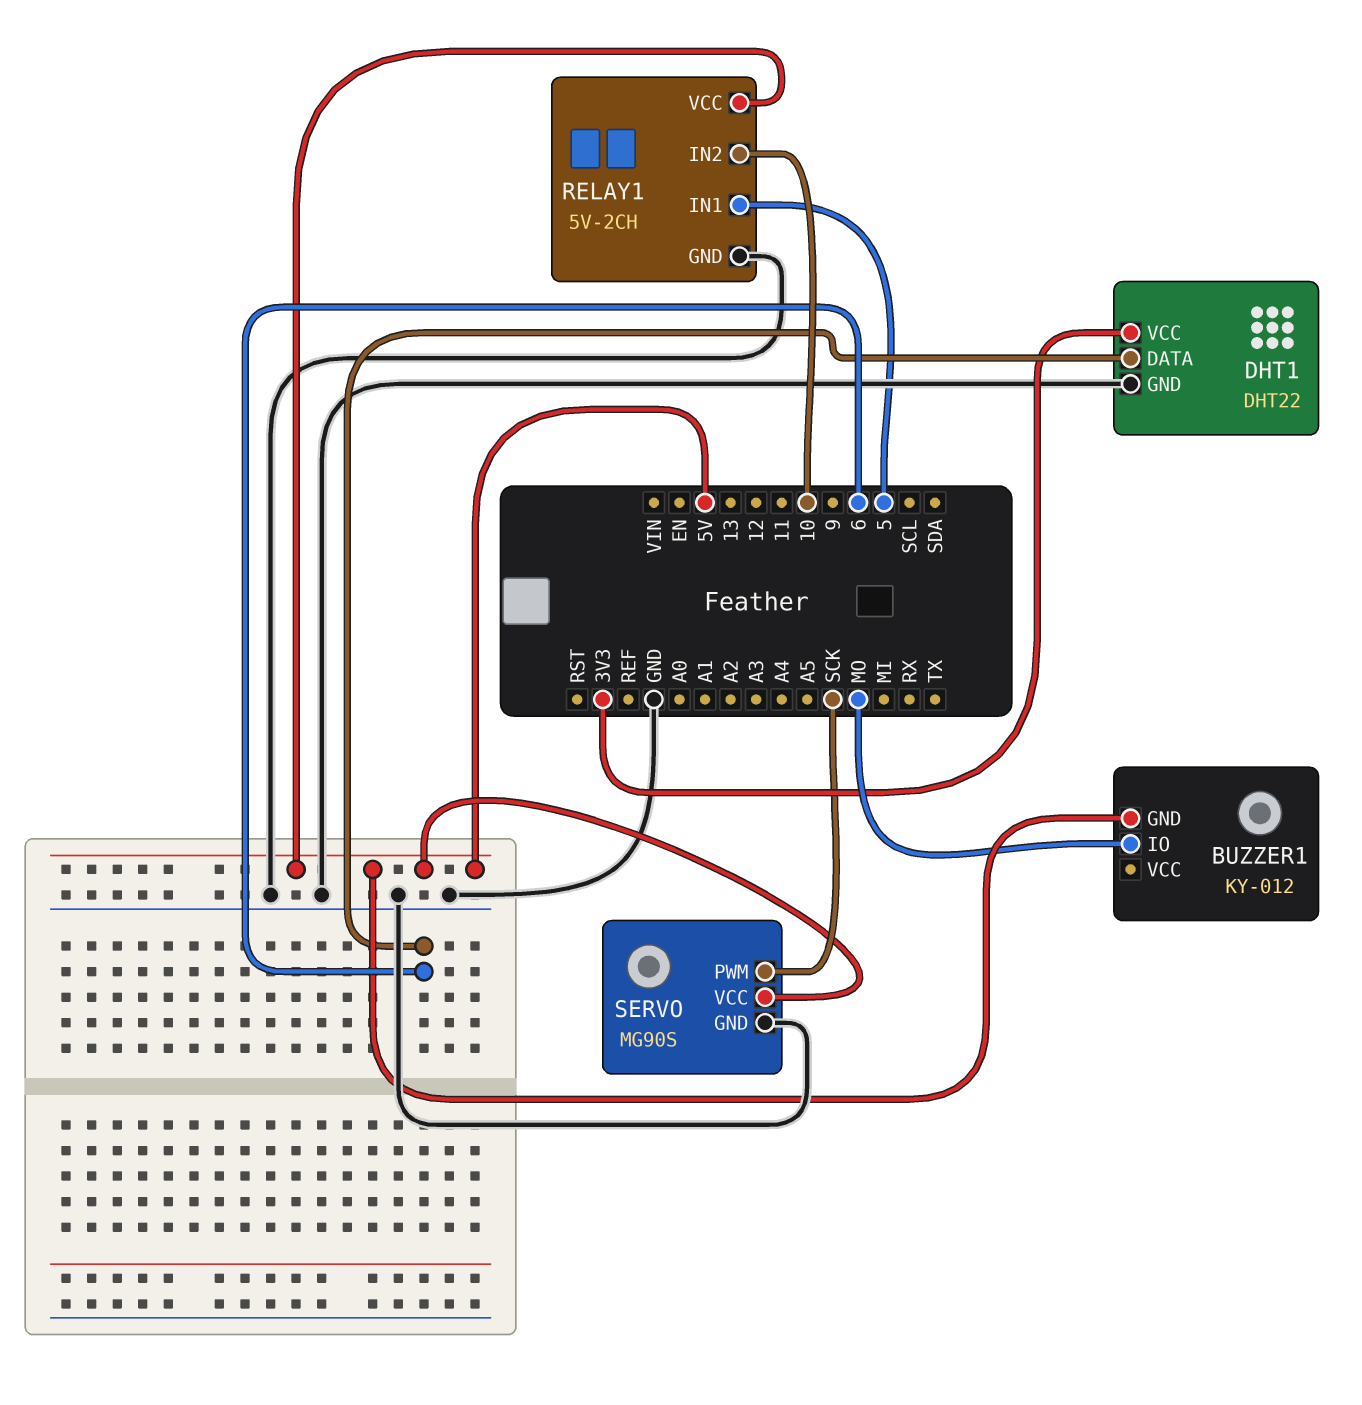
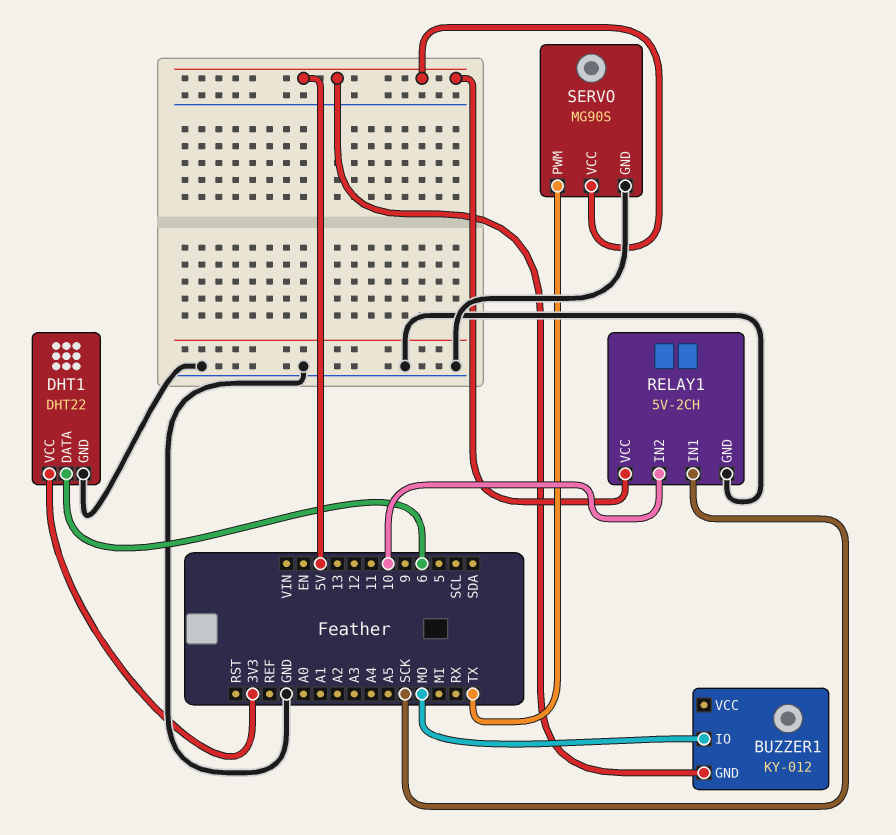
RELAY1 pin IN1: 5 -> SCK
SERVO pin PWM: SCK -> TX

